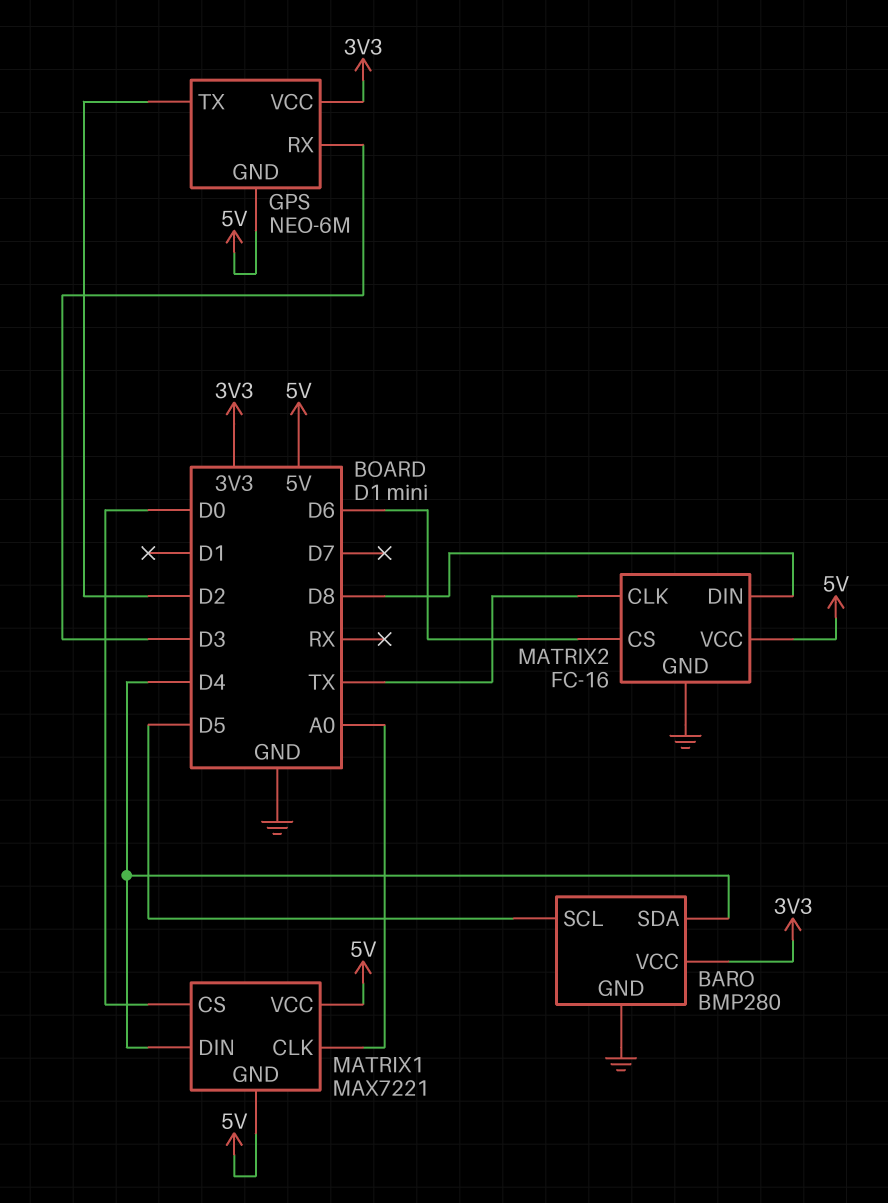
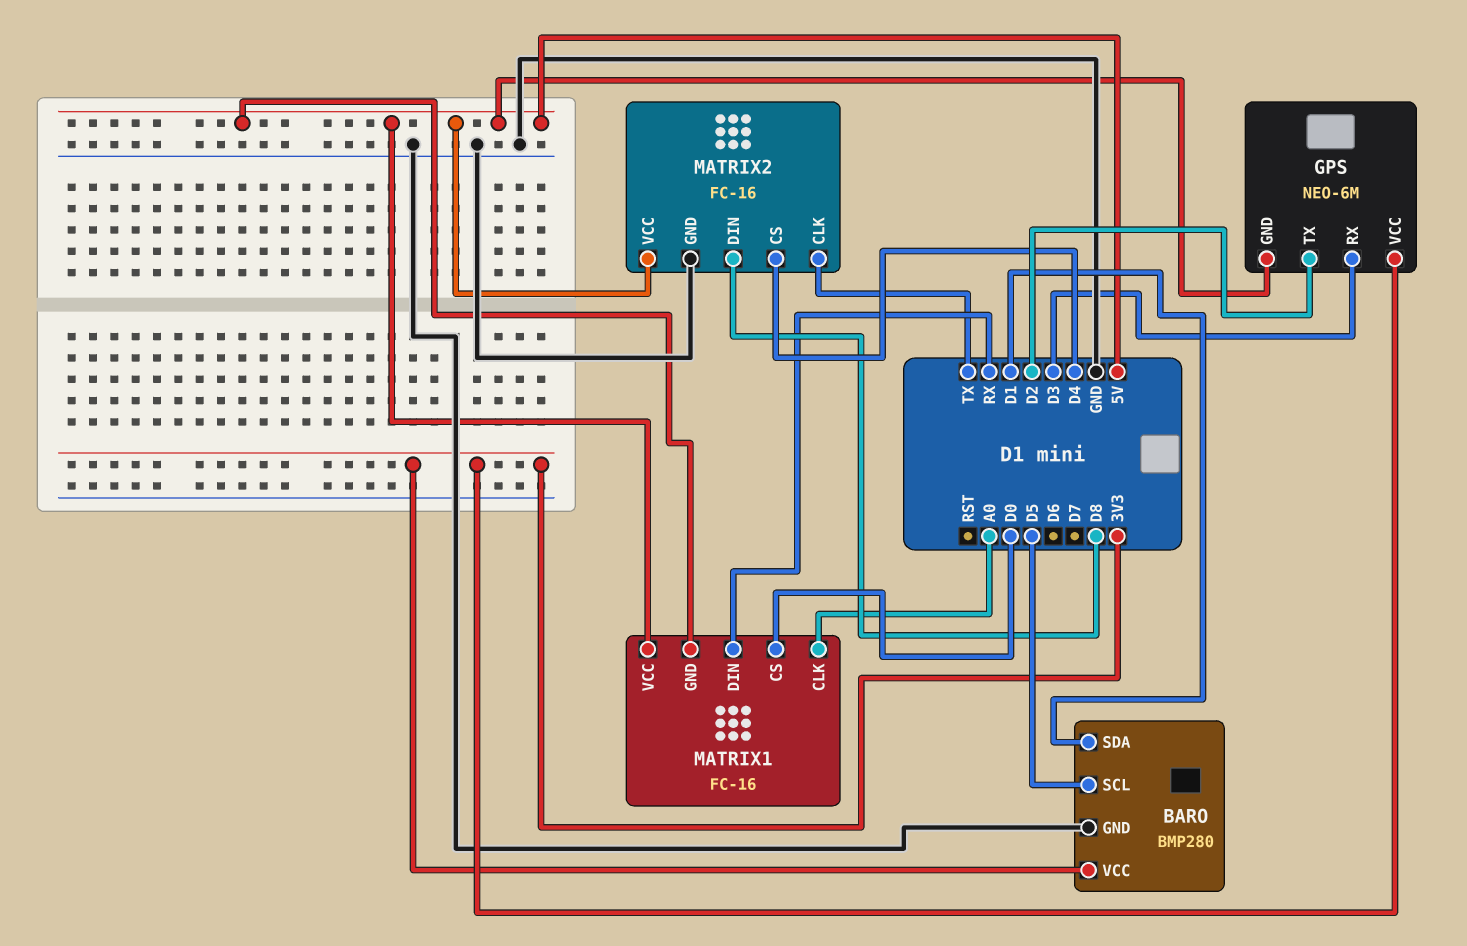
BARO pin SDA: D4 -> D1
MATRIX1: MAX7221 -> FC-16
MATRIX1 pin DIN: D4 -> RX
MATRIX2 pin CS: D6 -> D4

